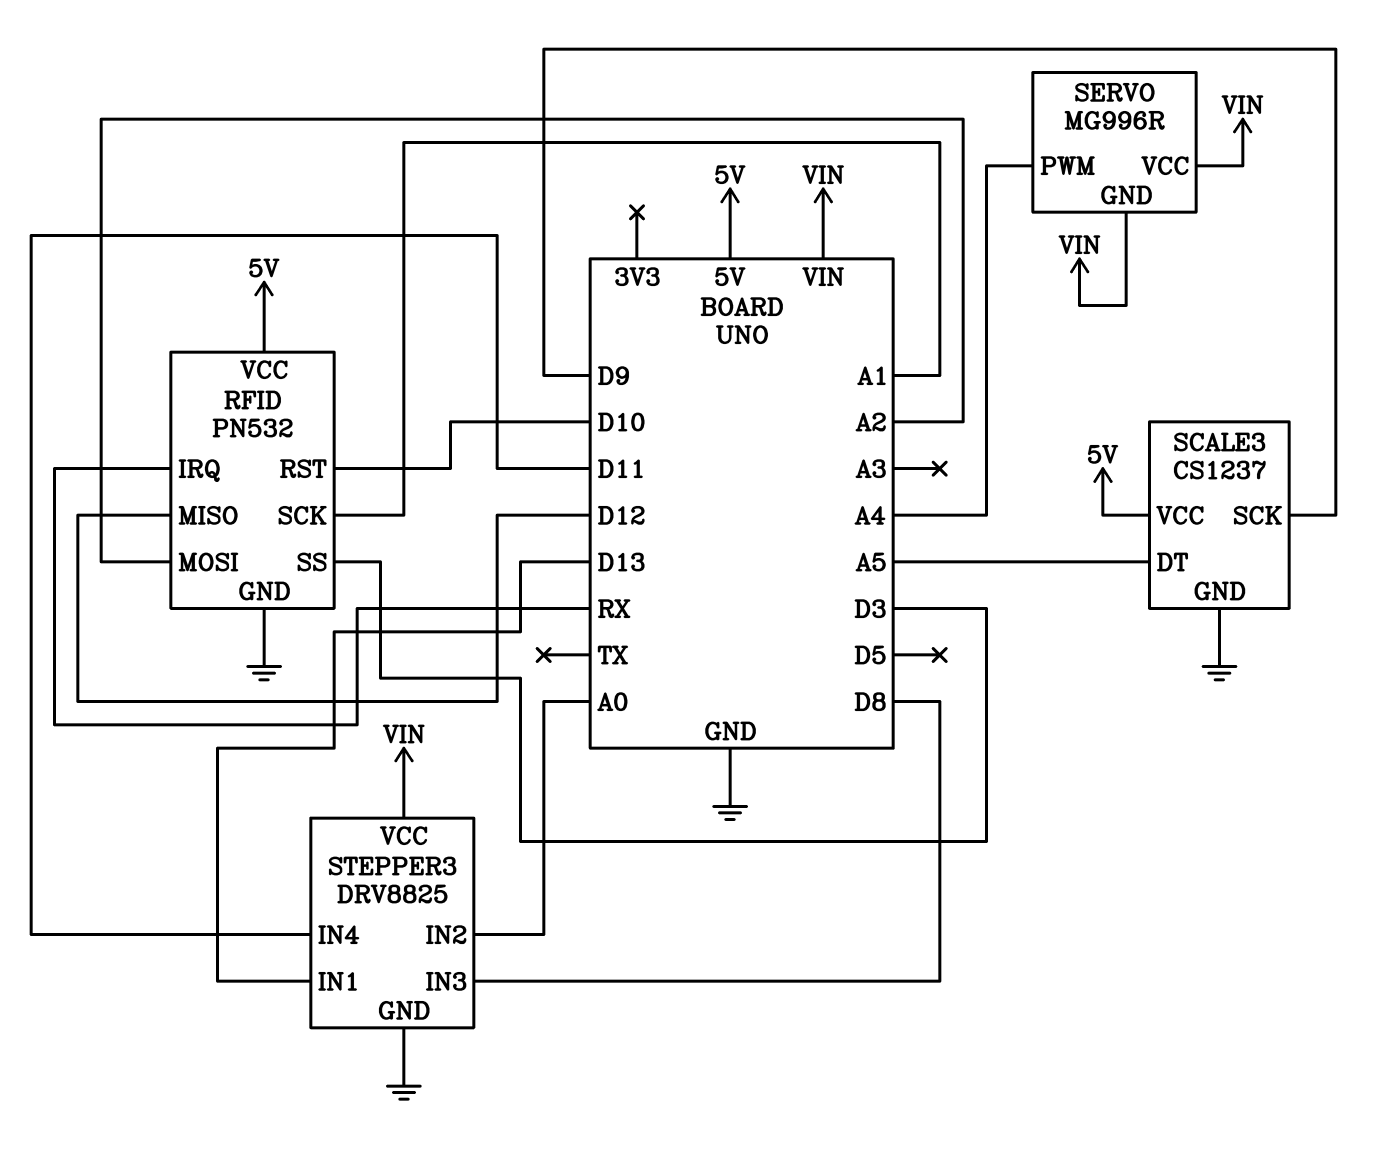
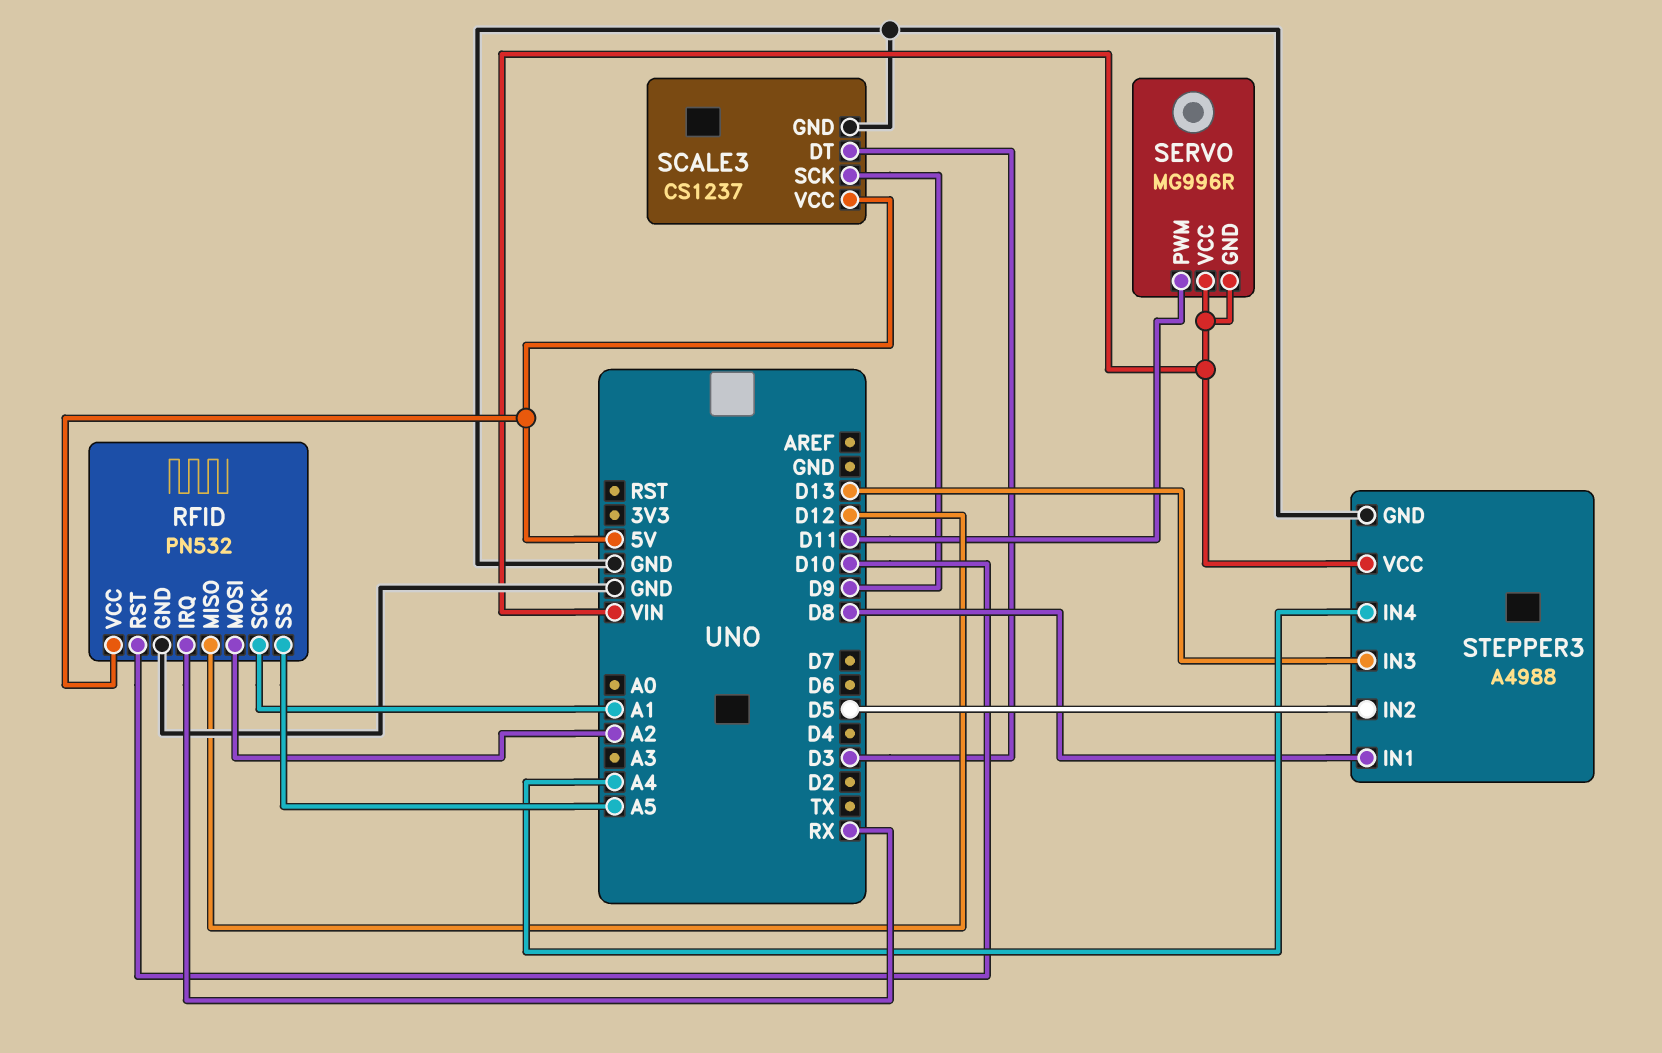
RFID pin SS: D3 -> A5
SCALE3 pin DT: A5 -> D3
SERVO pin PWM: A4 -> D11
STEPPER3: DRV8825 -> A4988
STEPPER3 pin IN1: D13 -> D8
STEPPER3 pin IN2: A0 -> D5
STEPPER3 pin IN3: D8 -> D13
STEPPER3 pin IN4: D11 -> A4

